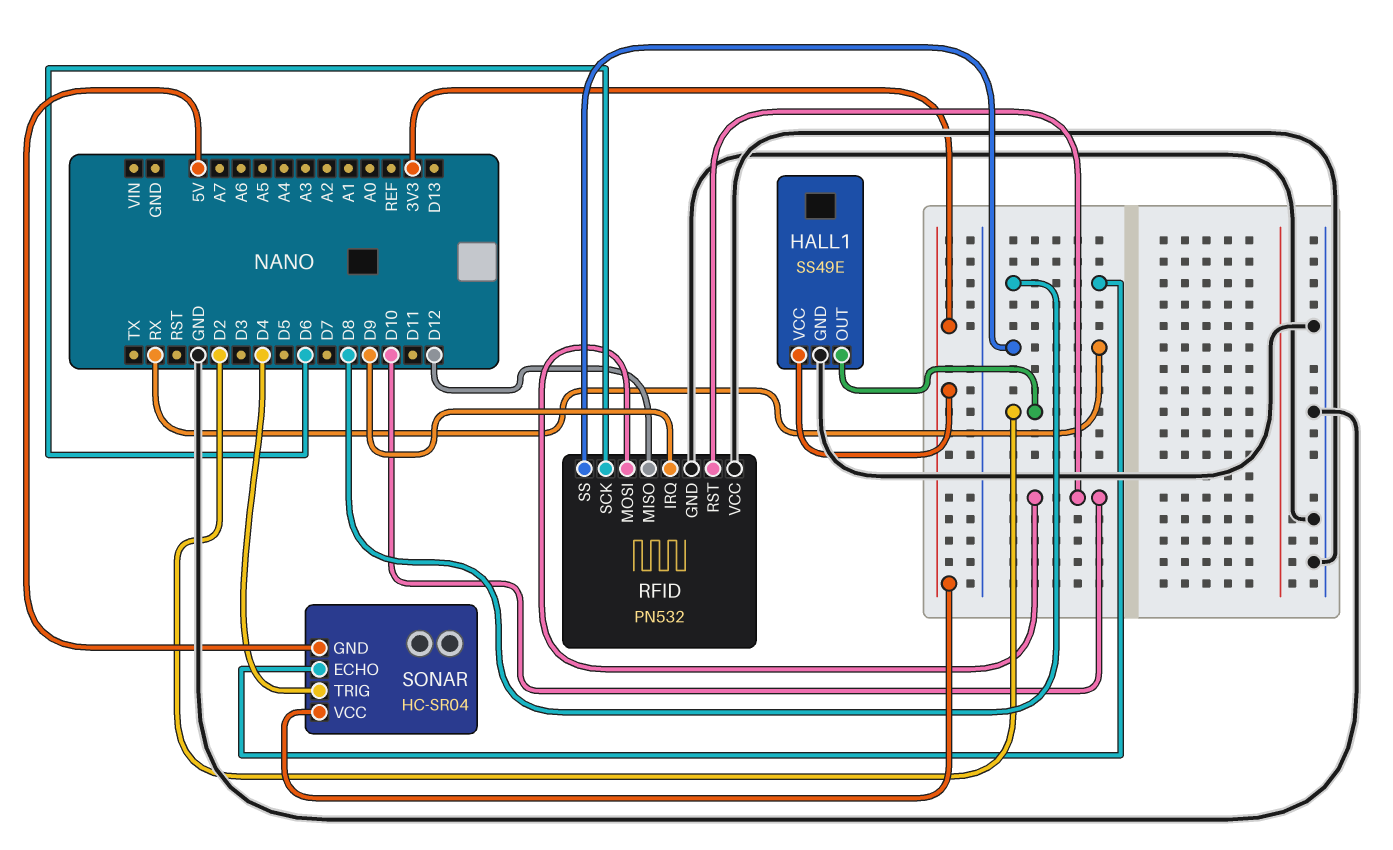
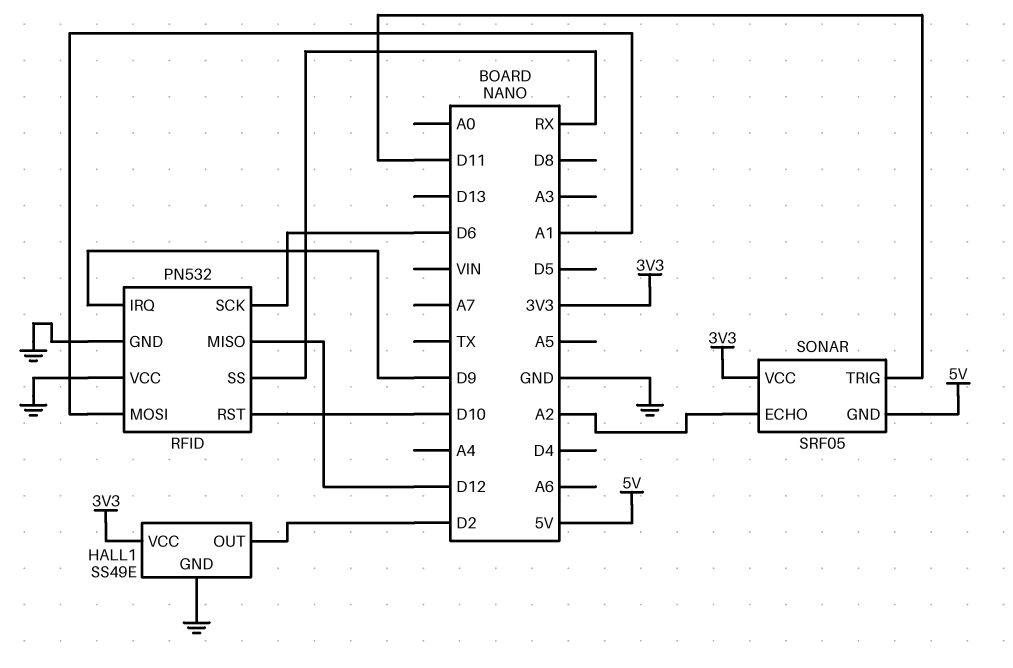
RFID pin MOSI: D10 -> A1
SONAR: HC-SR04 -> SRF05
SONAR pin ECHO: D8 -> A2
SONAR pin TRIG: D4 -> D11

